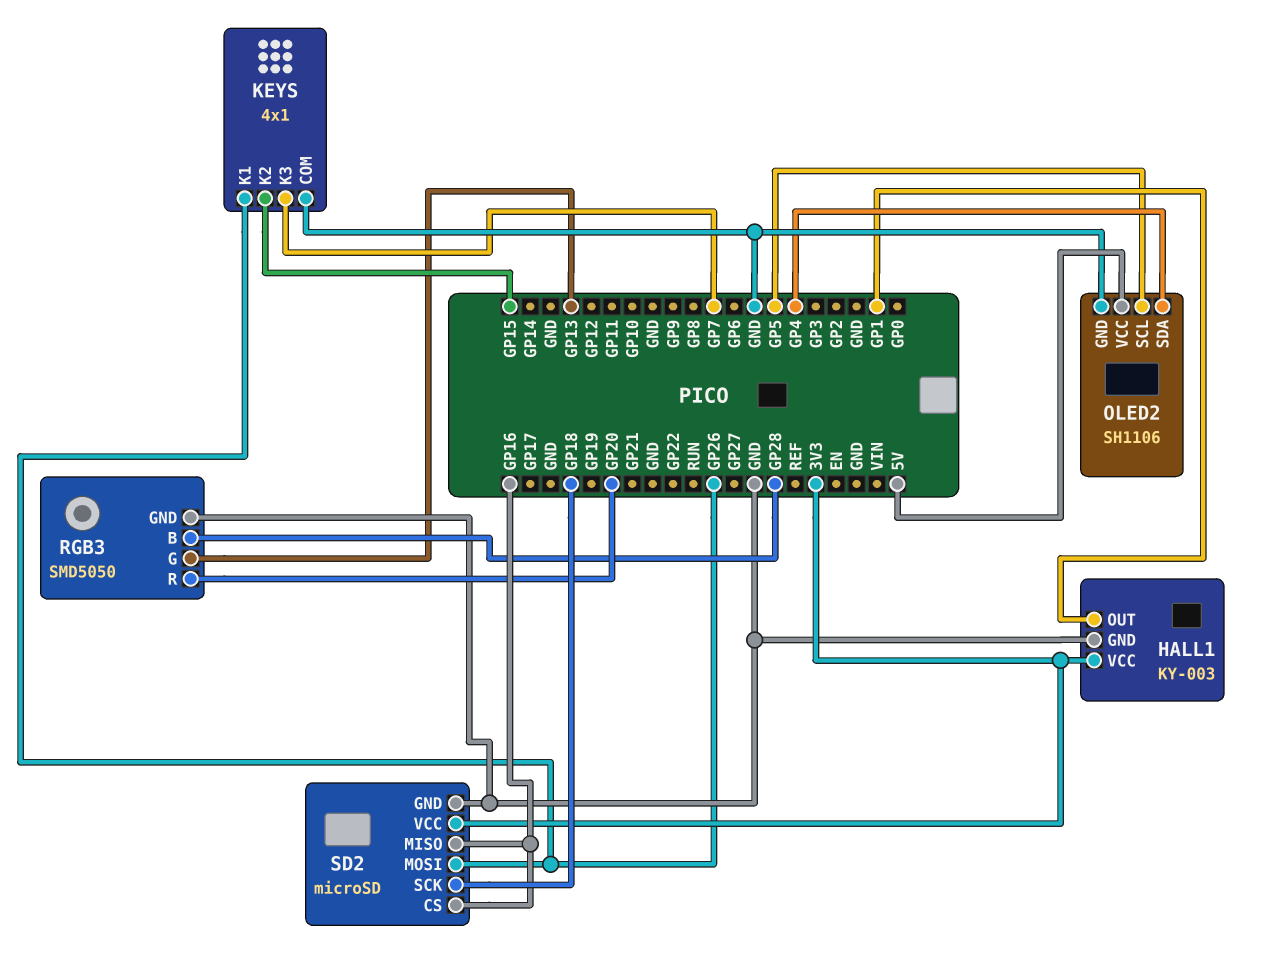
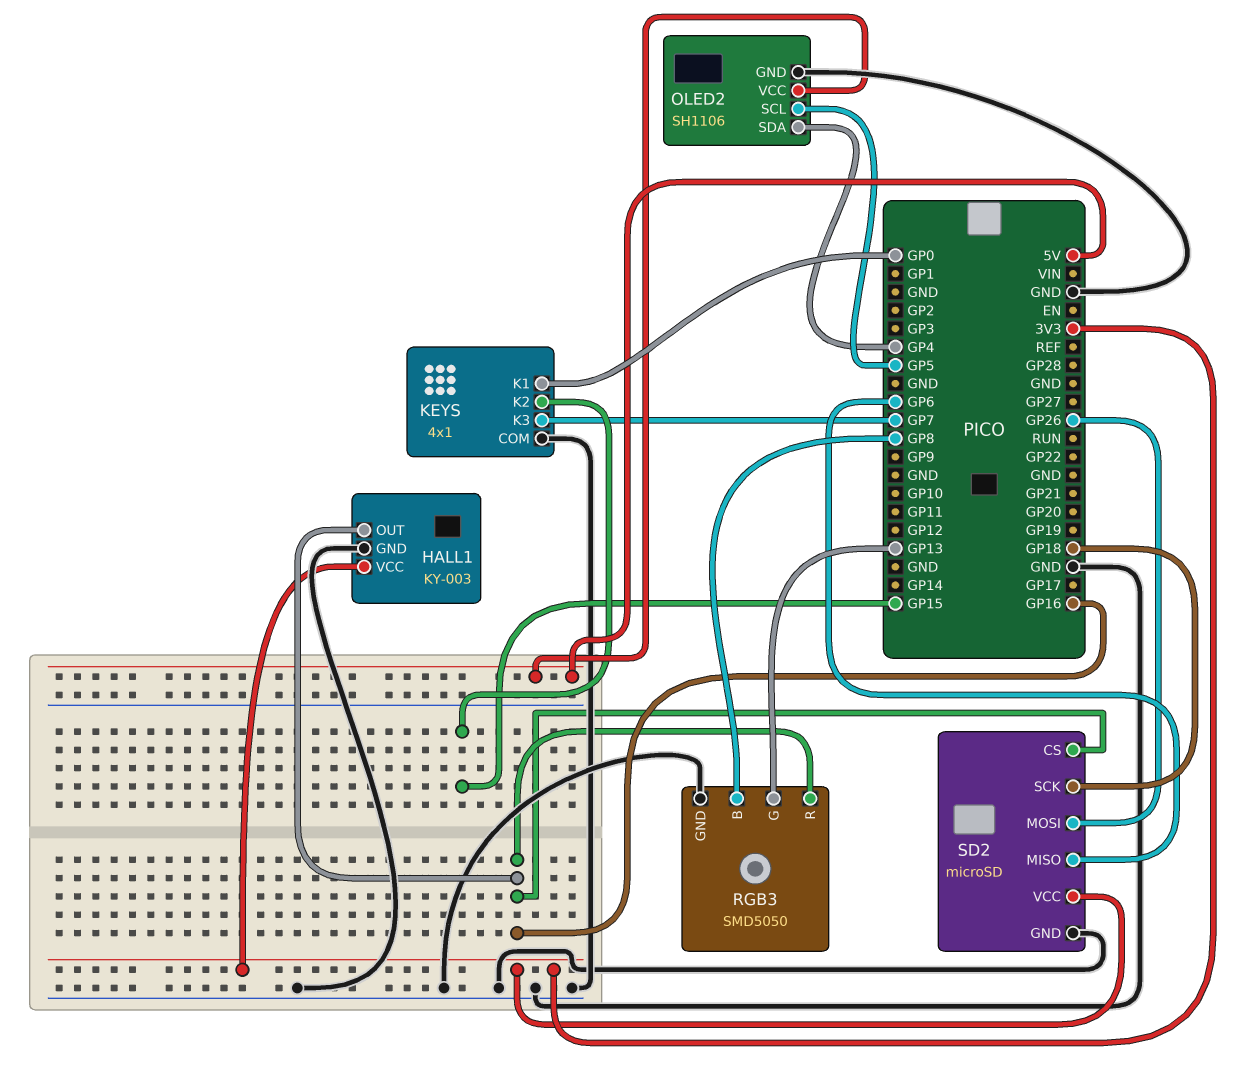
HALL1 pin OUT: GP1 -> GP16
KEYS pin K1: GP26 -> GP0
RGB3 pin B: GP28 -> GP8
RGB3 pin R: GP20 -> GP16
SD2 pin MISO: GP16 -> GP6

